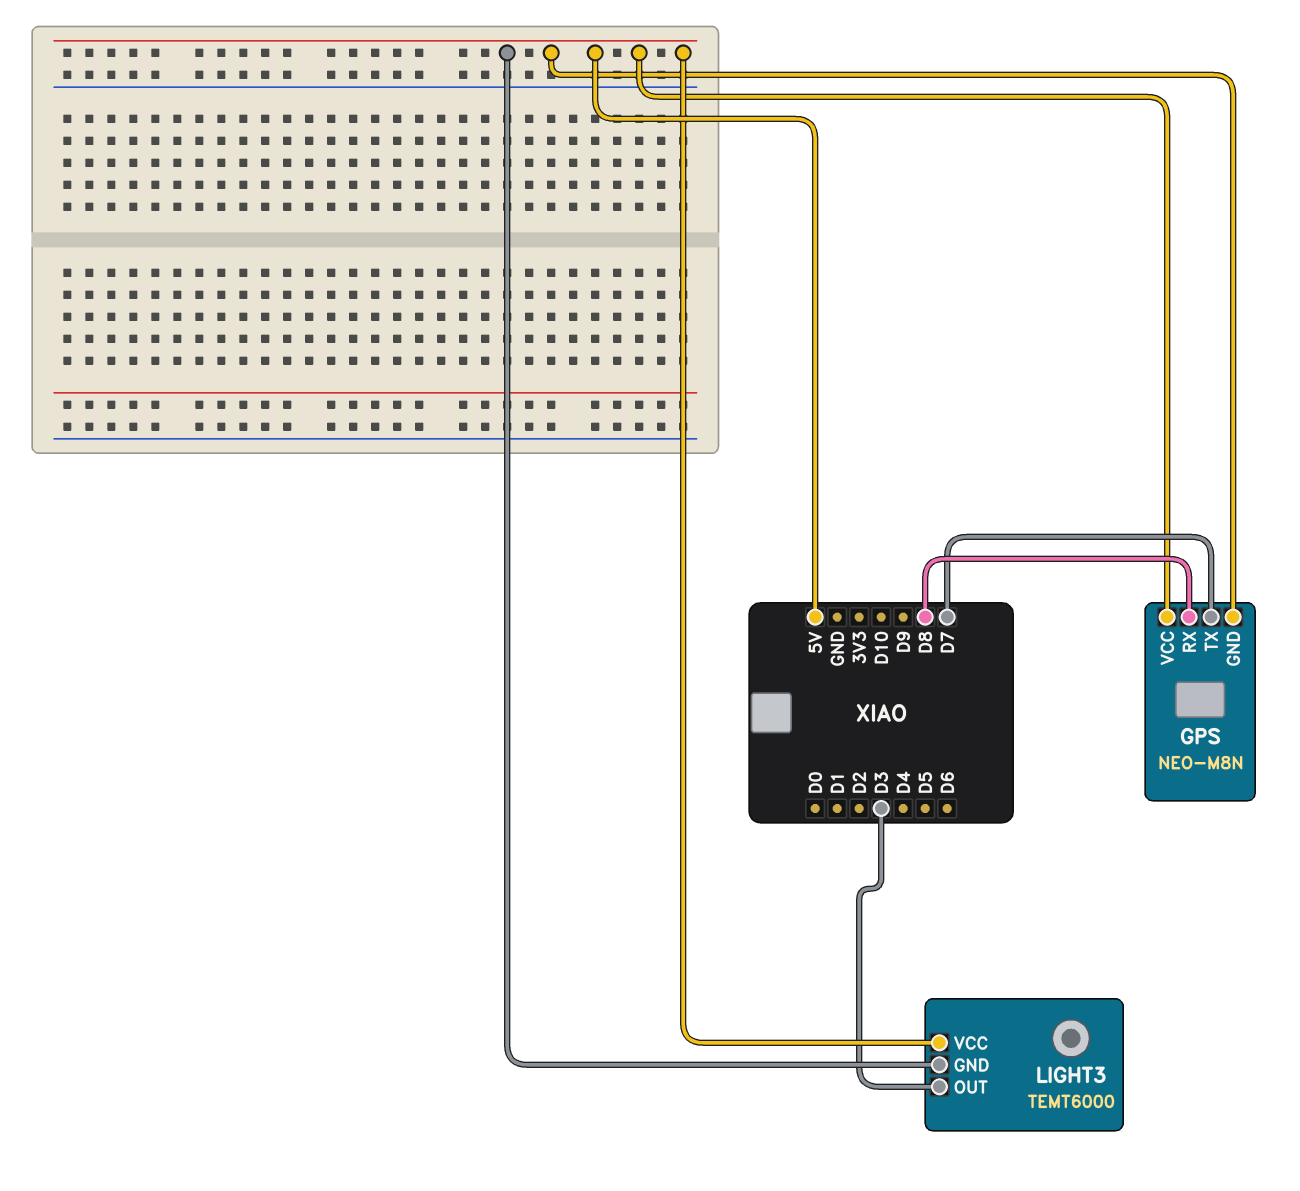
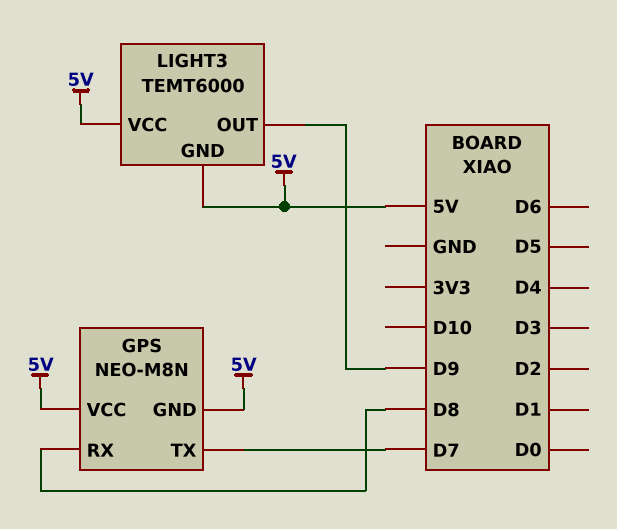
LIGHT3 pin OUT: D3 -> D9

